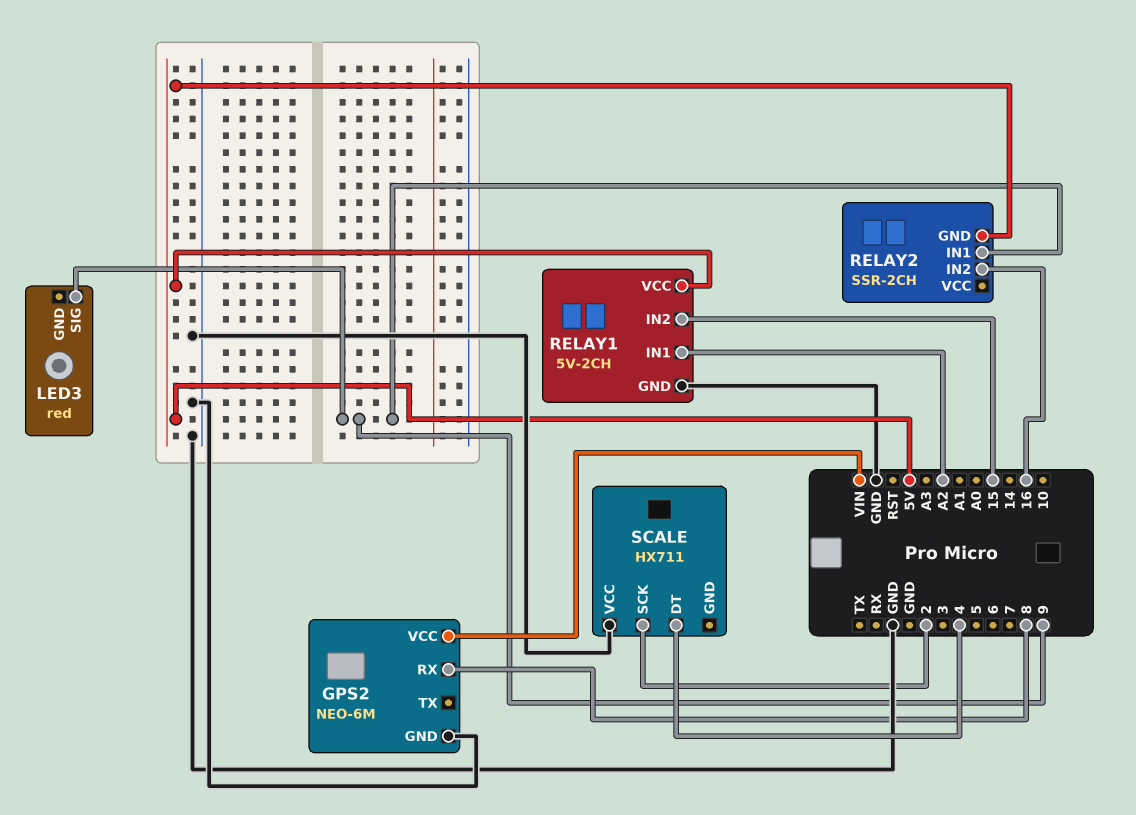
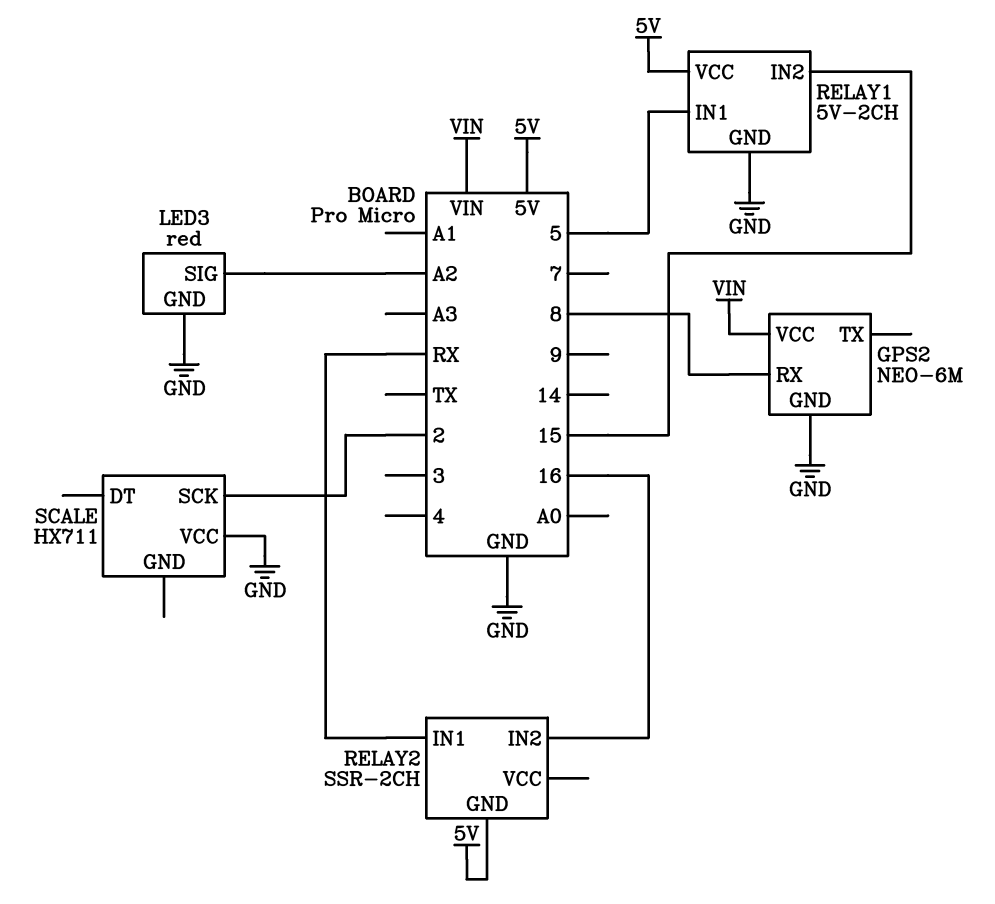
LED3 pin GND: none -> GND
LED3 pin SIG: 9 -> A2
RELAY1 pin IN1: A2 -> 5
RELAY2 pin IN1: 9 -> RX
SCALE pin DT: 4 -> none

